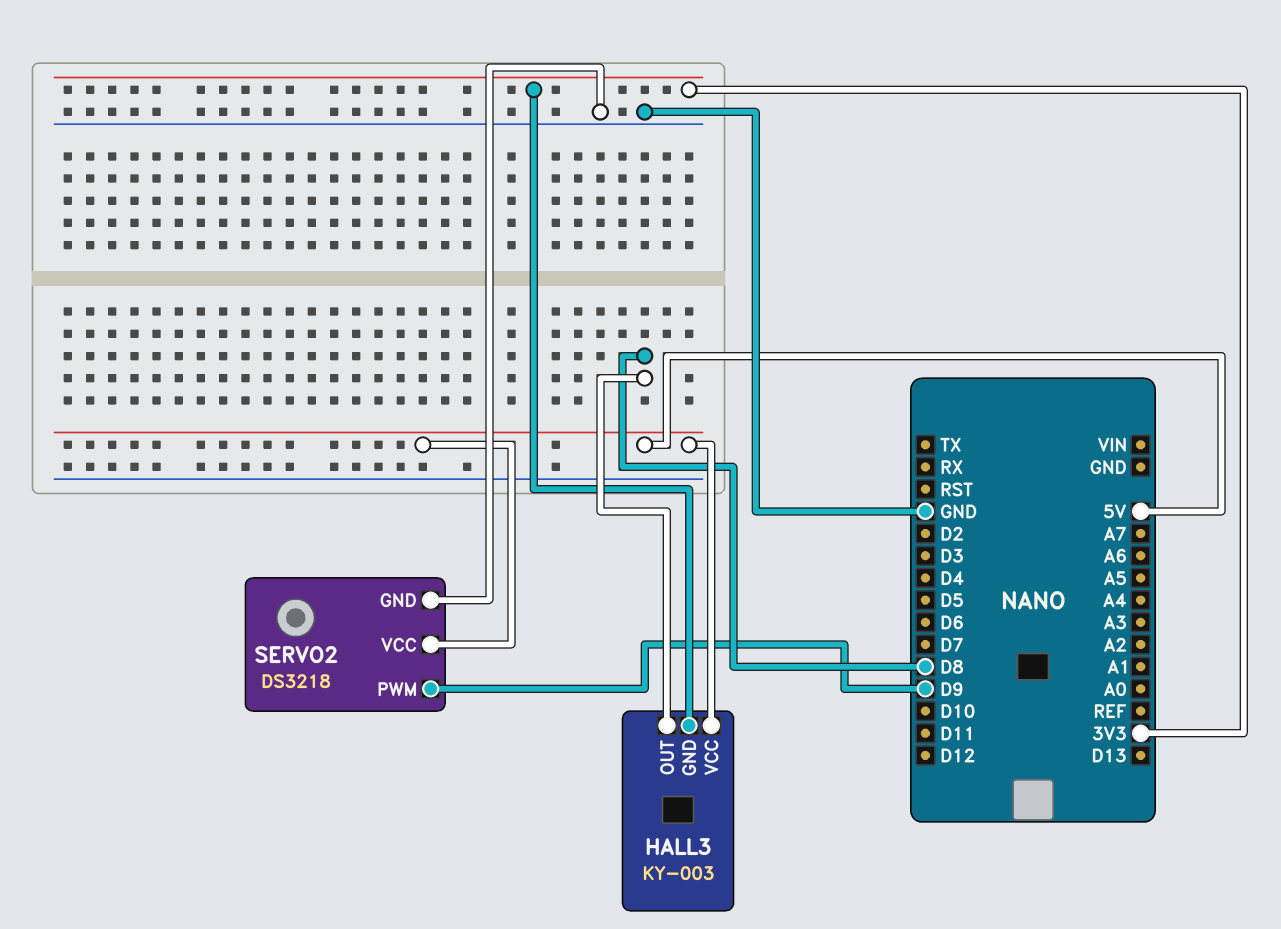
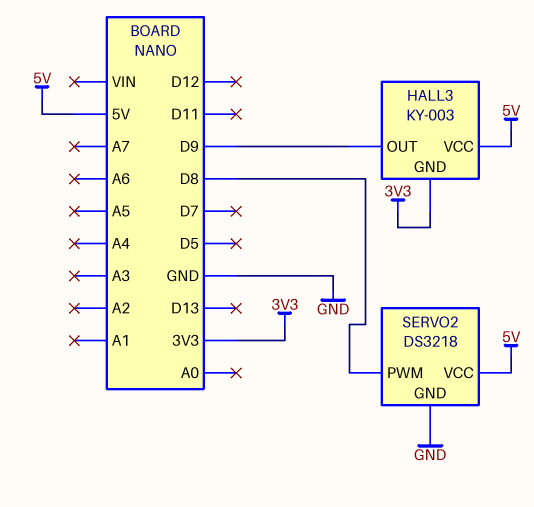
HALL3 pin OUT: D8 -> D9
SERVO2 pin PWM: D9 -> D8

